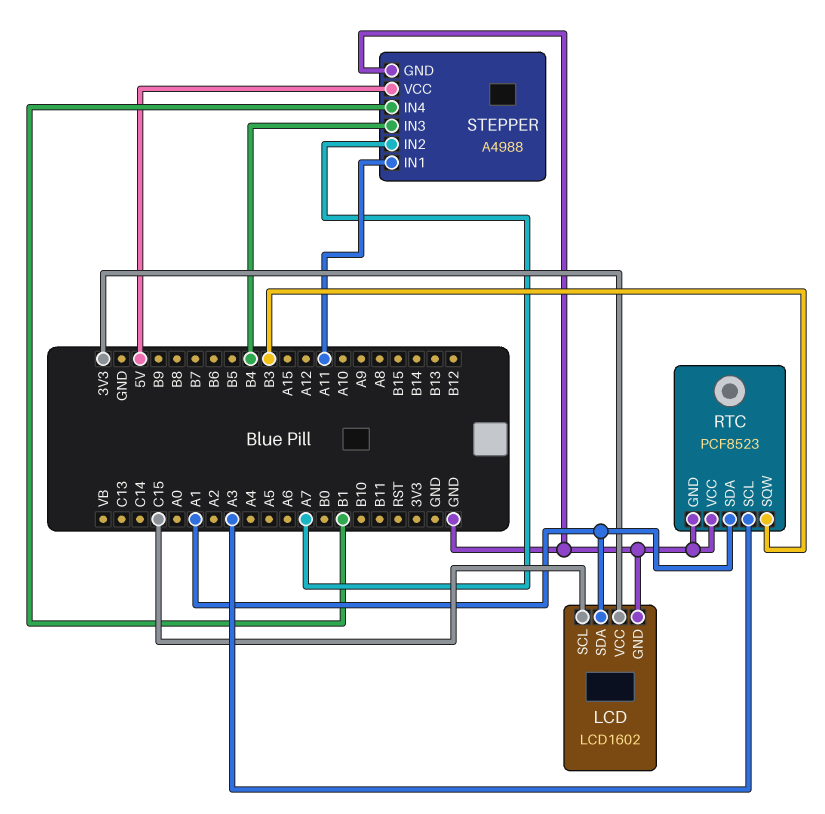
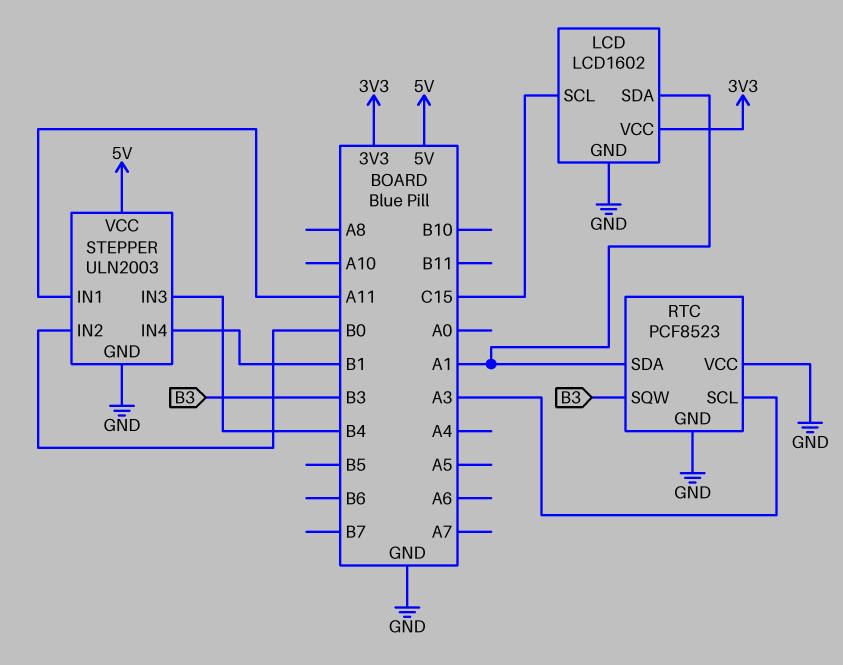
STEPPER: A4988 -> ULN2003
STEPPER pin IN2: A7 -> B0

